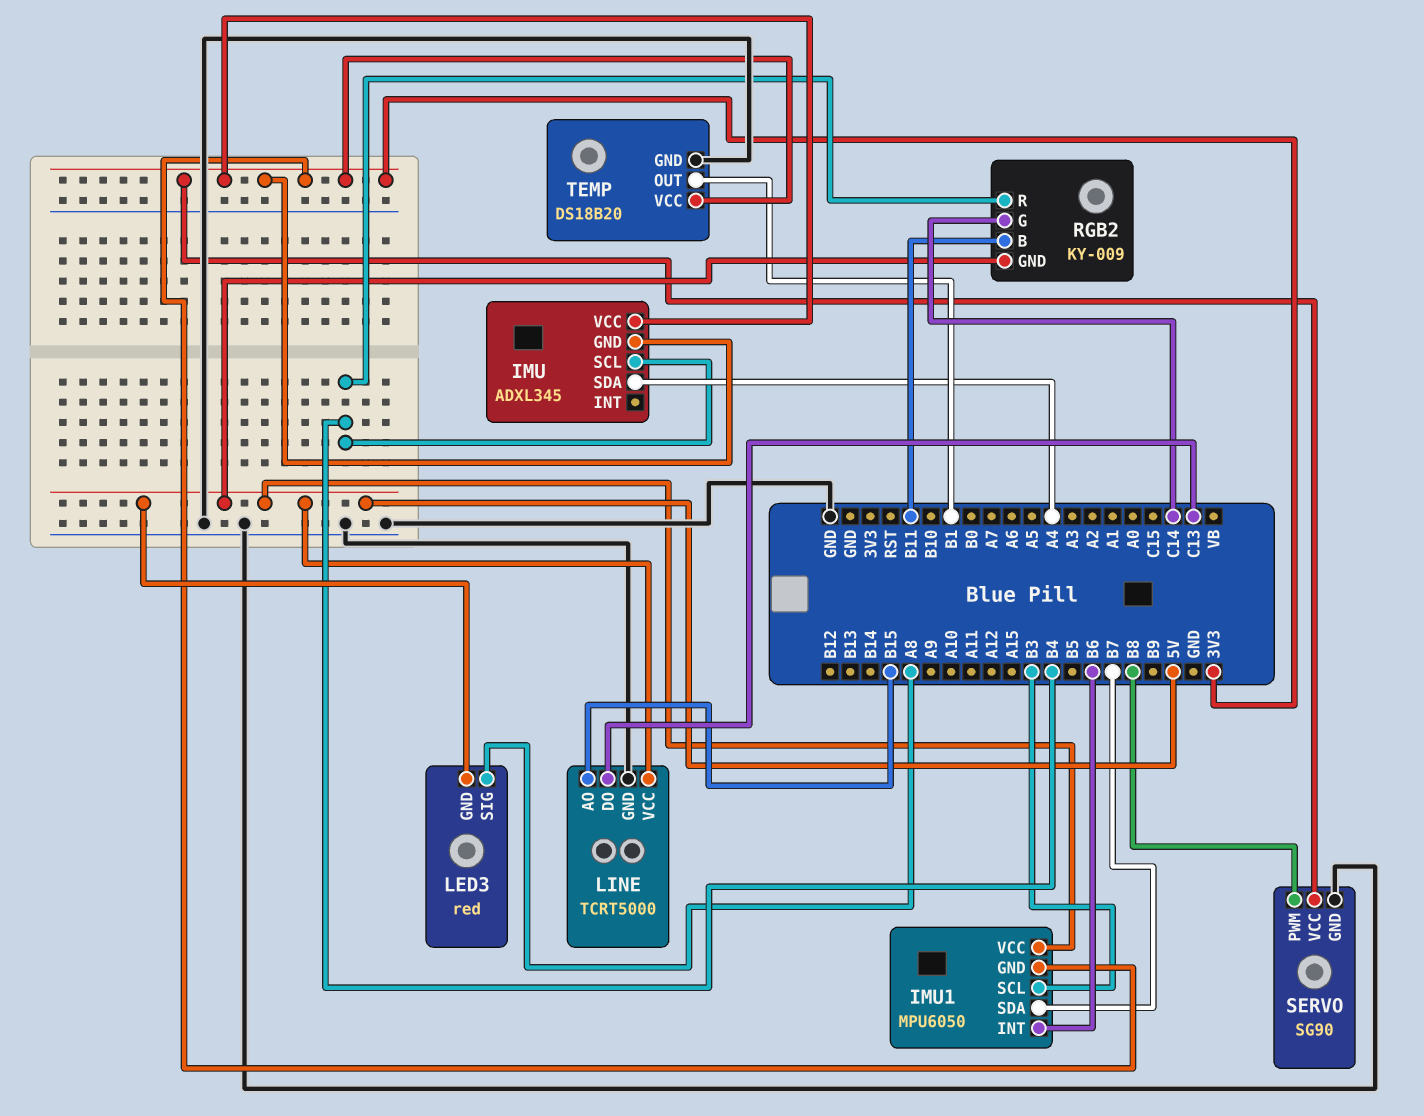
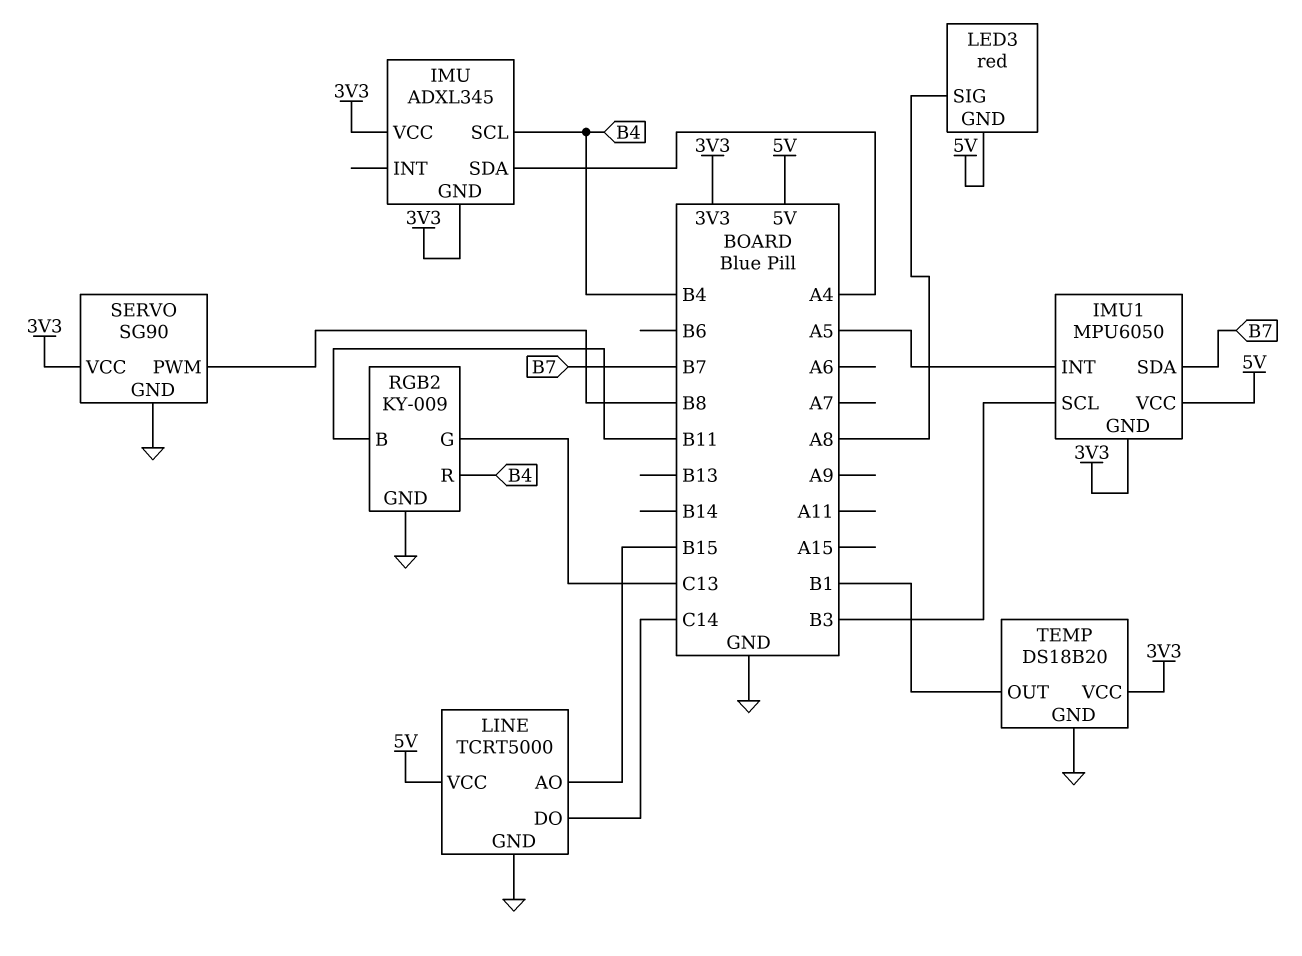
IMU1 pin INT: B6 -> A5
LINE pin DO: C13 -> C14
RGB2 pin G: C14 -> C13
RGB2 pin GND: 5V -> GND

